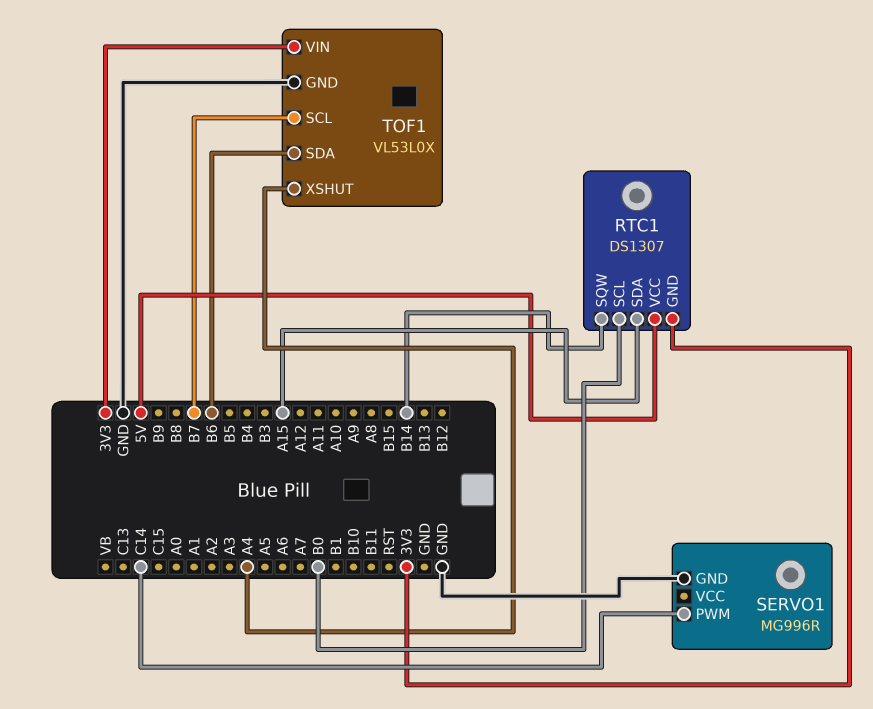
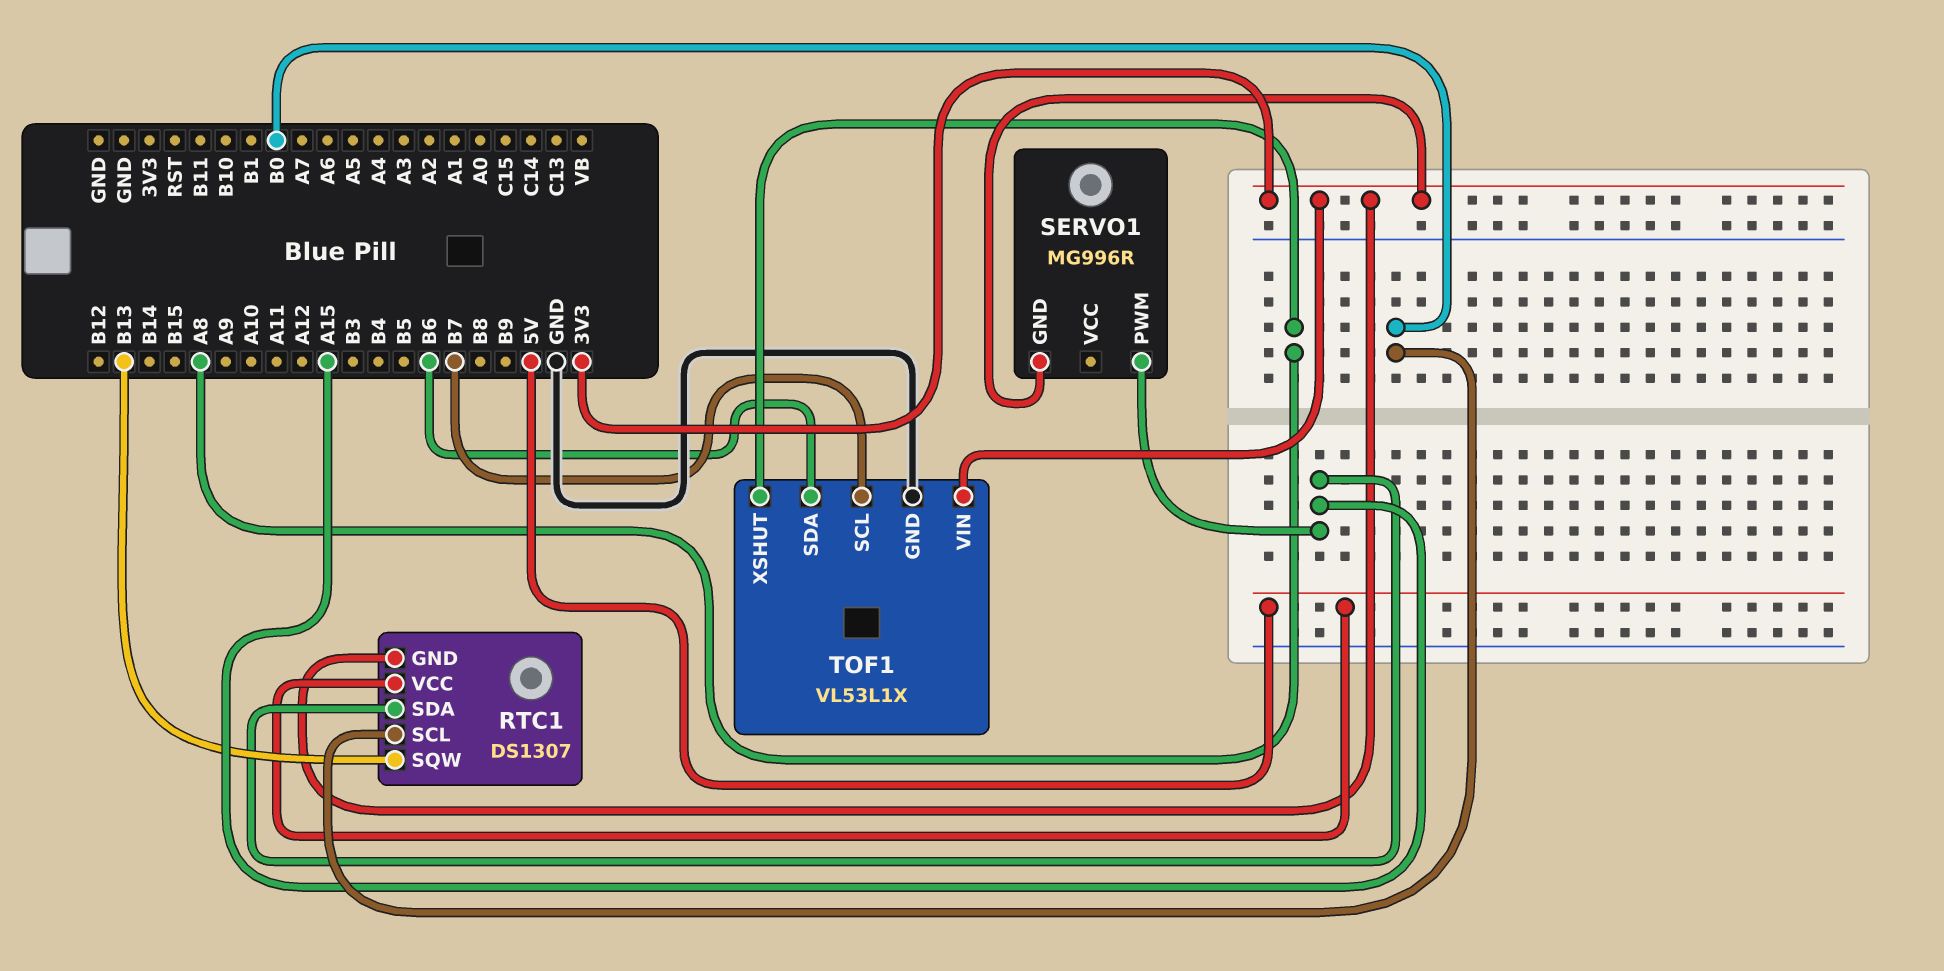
RTC1 pin SQW: B14 -> B13
SERVO1 pin GND: GND -> 3V3
SERVO1 pin PWM: C14 -> A15
TOF1: VL53L0X -> VL53L1X
TOF1 pin XSHUT: A4 -> A8

